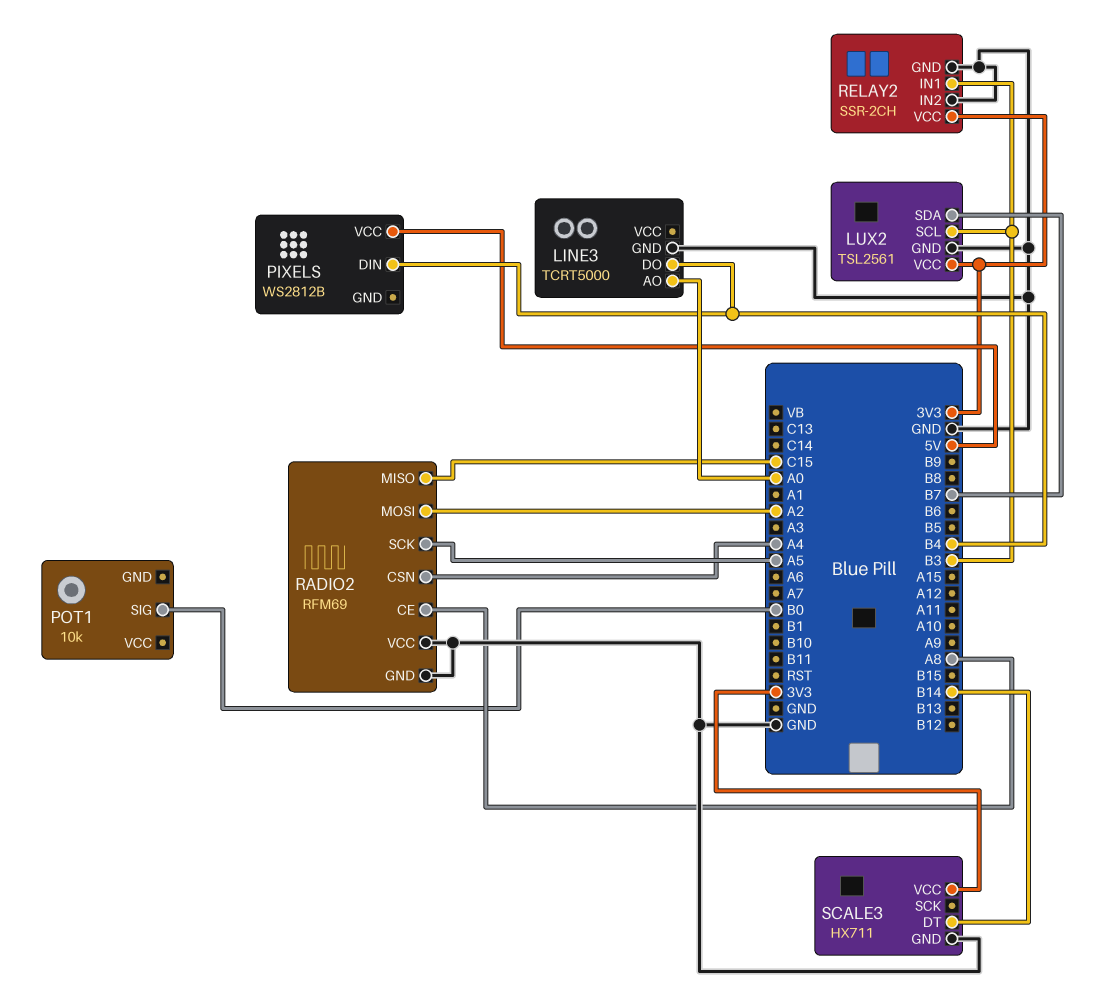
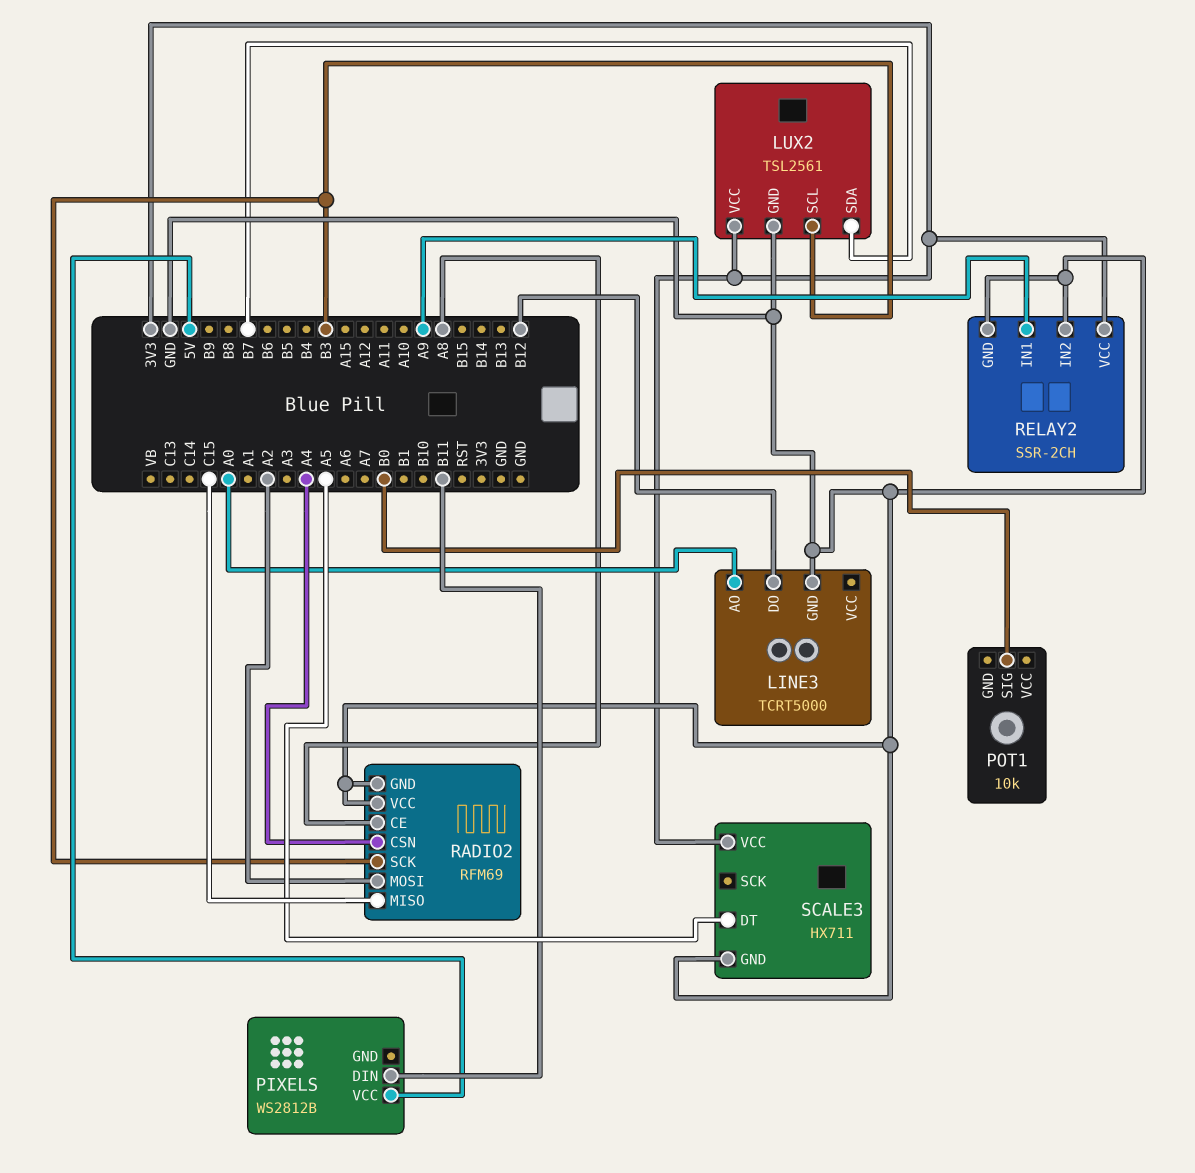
LINE3 pin DO: B4 -> B12
PIXELS pin DIN: B4 -> B11
RADIO2 pin SCK: A5 -> B3
RELAY2 pin IN1: B3 -> A9
SCALE3 pin DT: B14 -> A5

